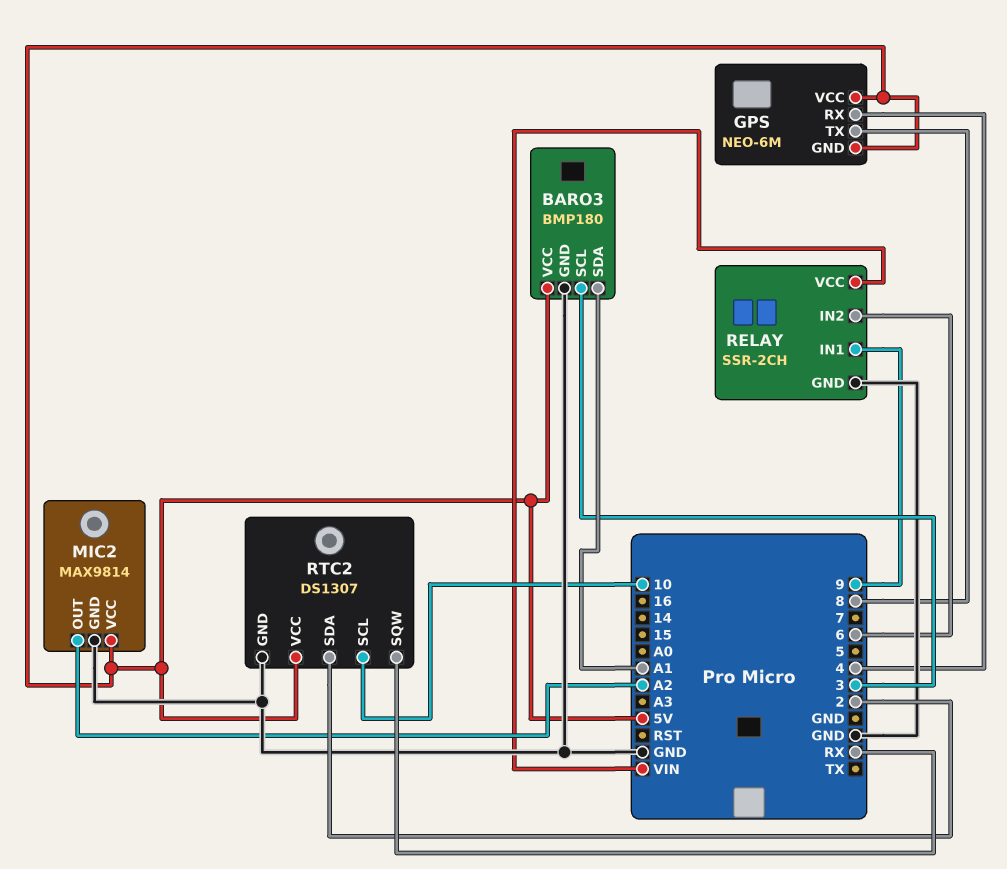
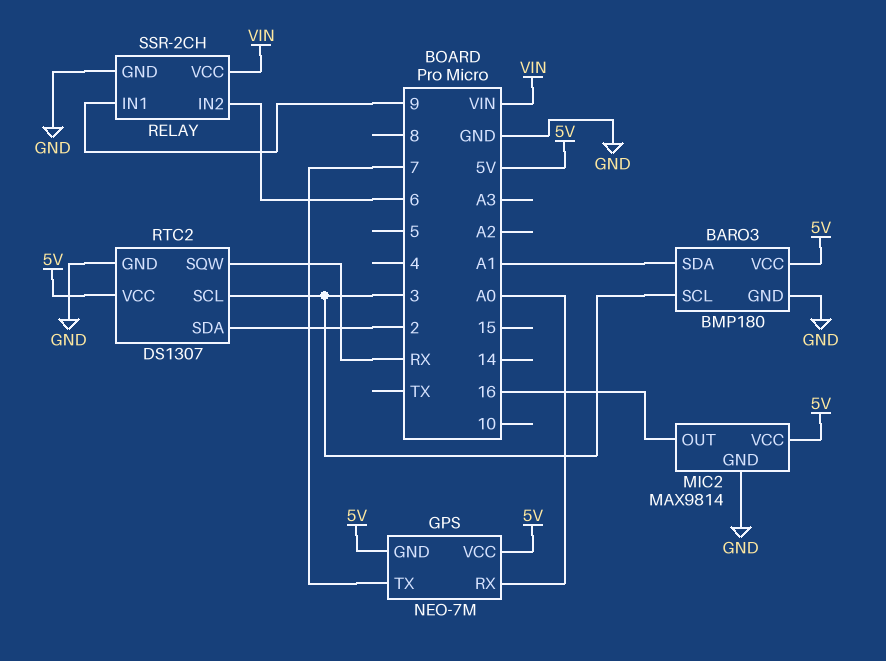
GPS: NEO-6M -> NEO-7M
GPS pin RX: 4 -> A0
GPS pin TX: 8 -> 7
MIC2 pin OUT: A2 -> 16
RTC2 pin SCL: 10 -> 3

